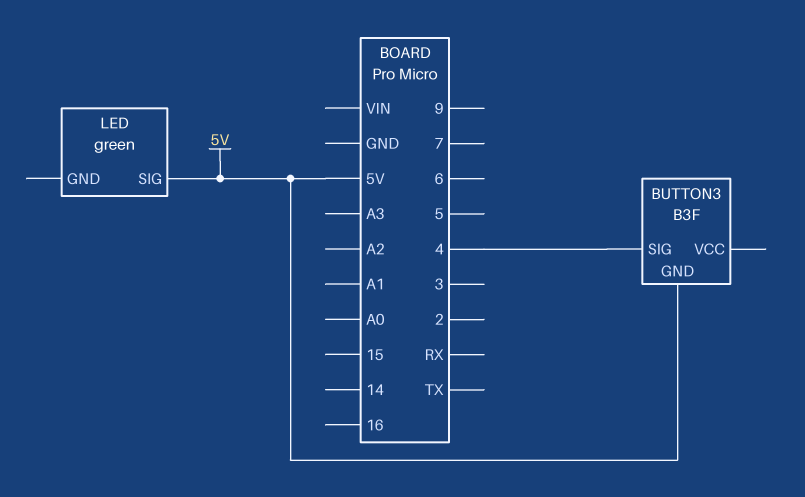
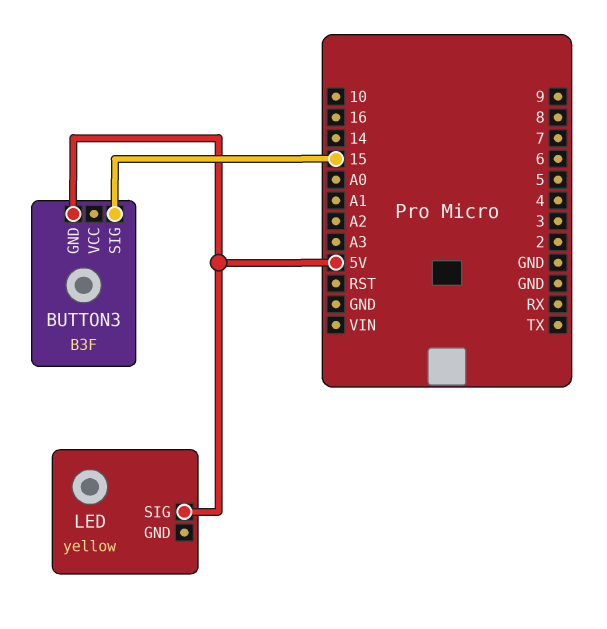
BUTTON3 pin SIG: 4 -> 15
LED: green -> yellow

